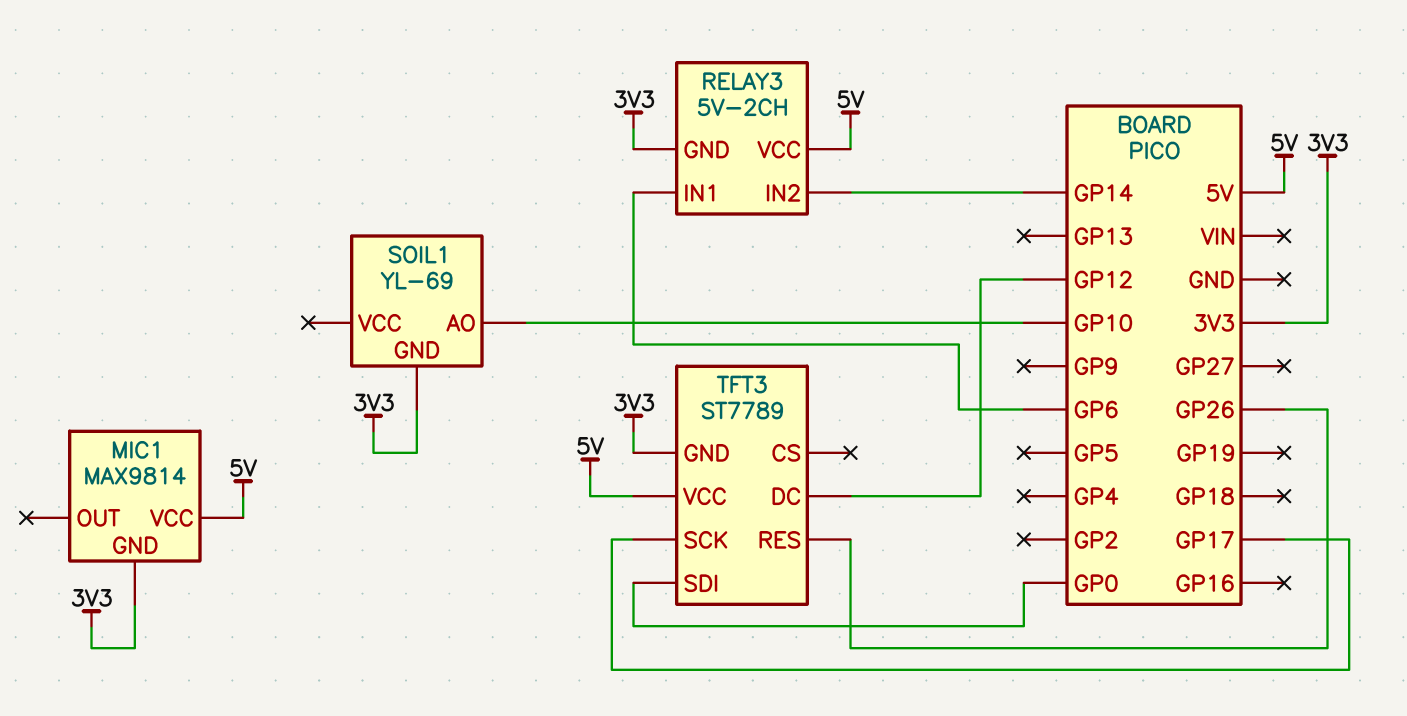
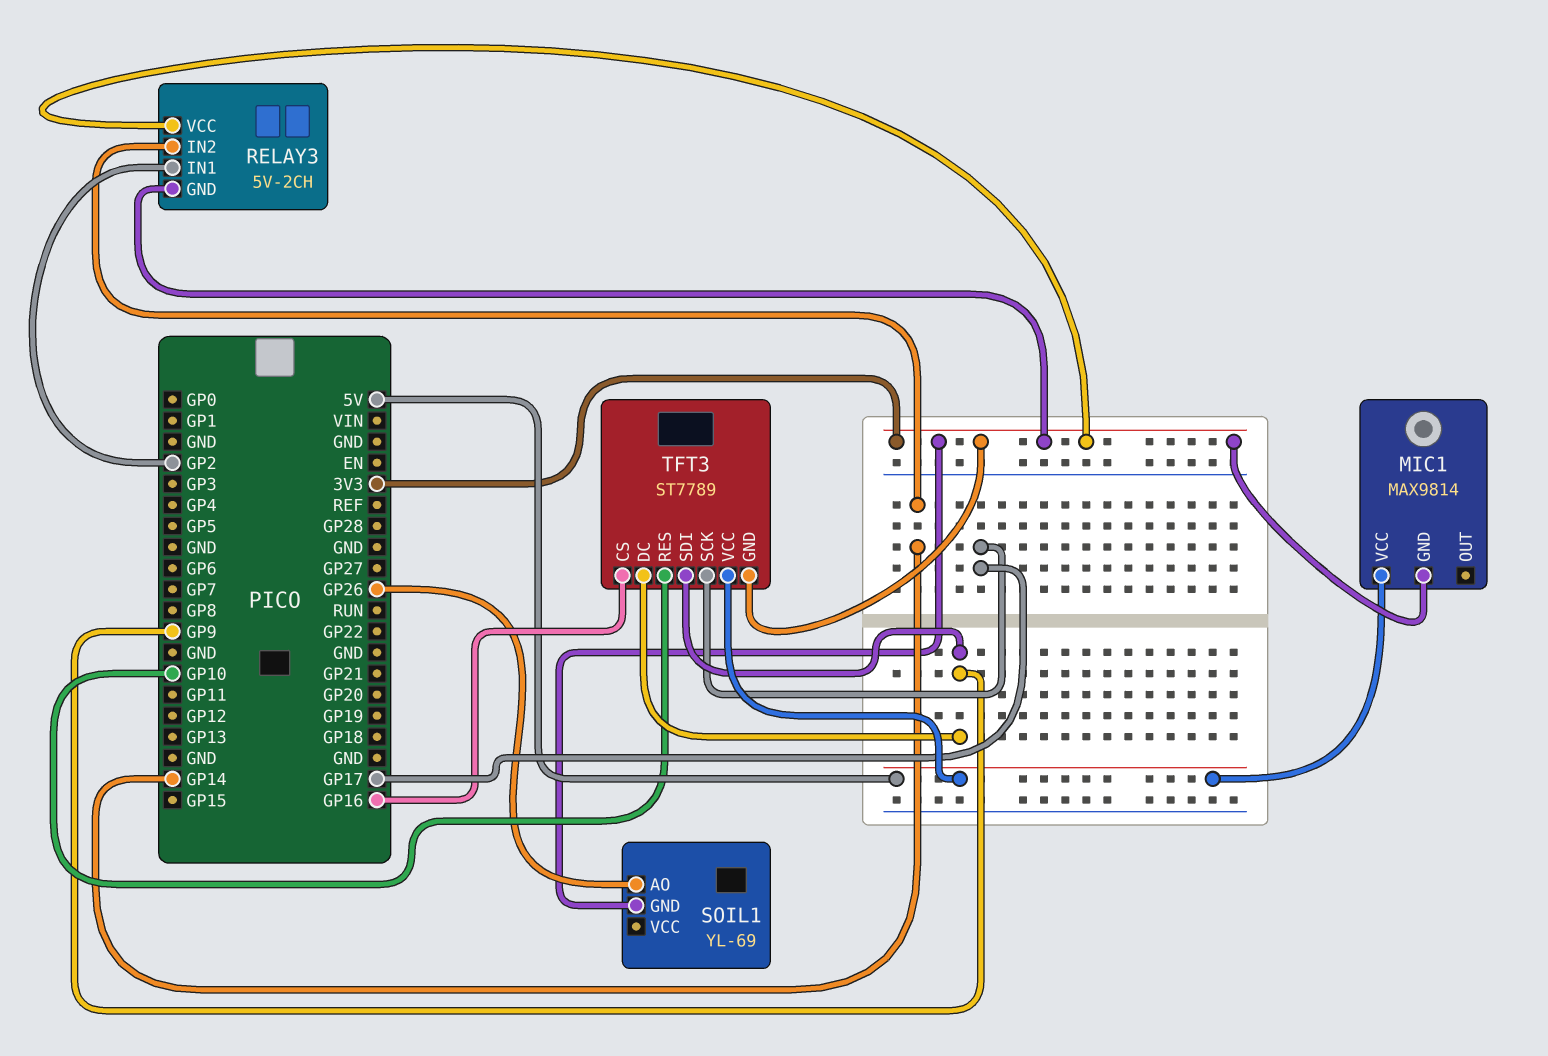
RELAY3 pin IN1: GP6 -> GP2
RELAY3 pin VCC: 5V -> 3V3
SOIL1 pin AO: GP10 -> GP26
TFT3 pin CS: none -> GP16
TFT3 pin DC: GP12 -> GP9
TFT3 pin RES: GP26 -> GP10
TFT3 pin SDI: GP0 -> GP9

